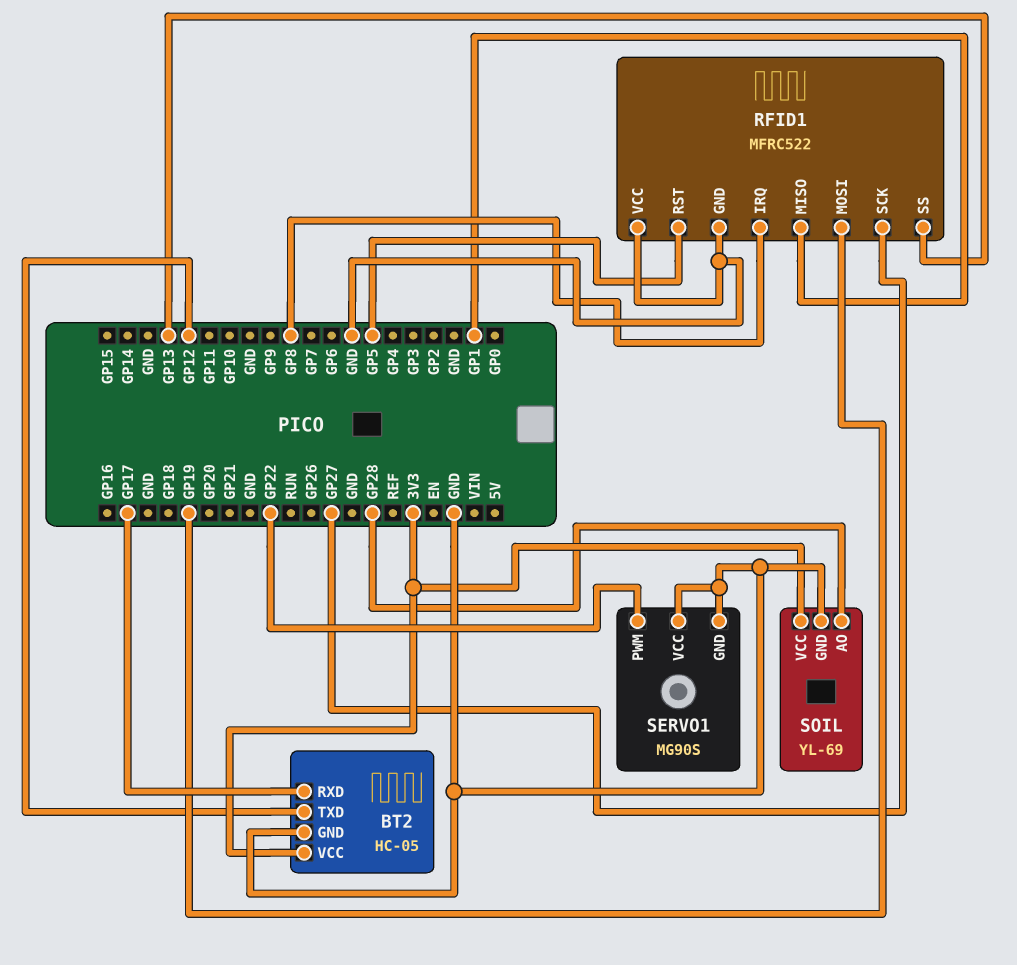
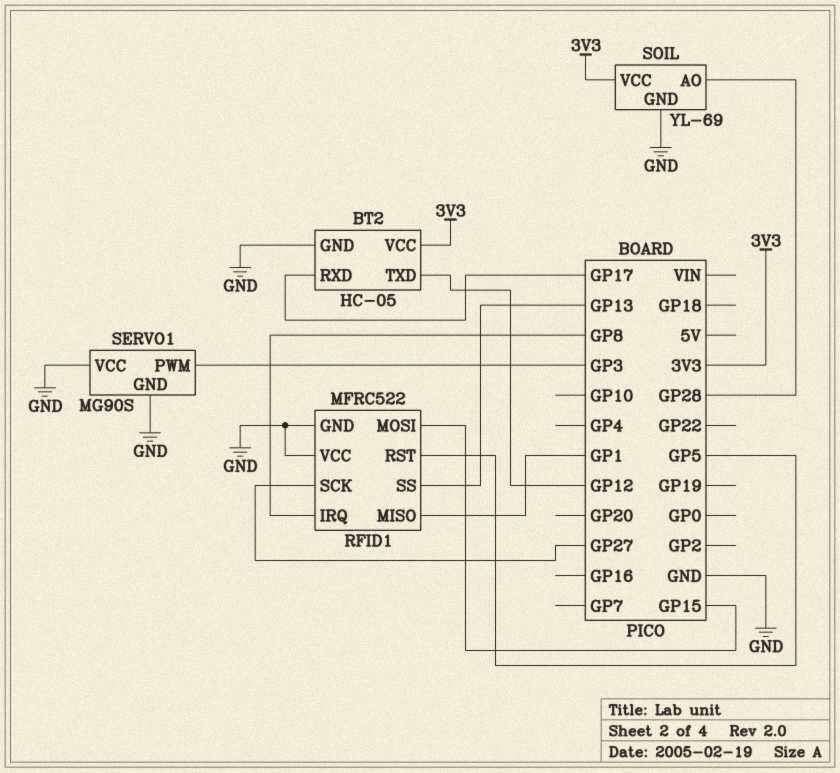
RFID1 pin MOSI: GP19 -> GP15
SERVO1 pin PWM: GP22 -> GP3

